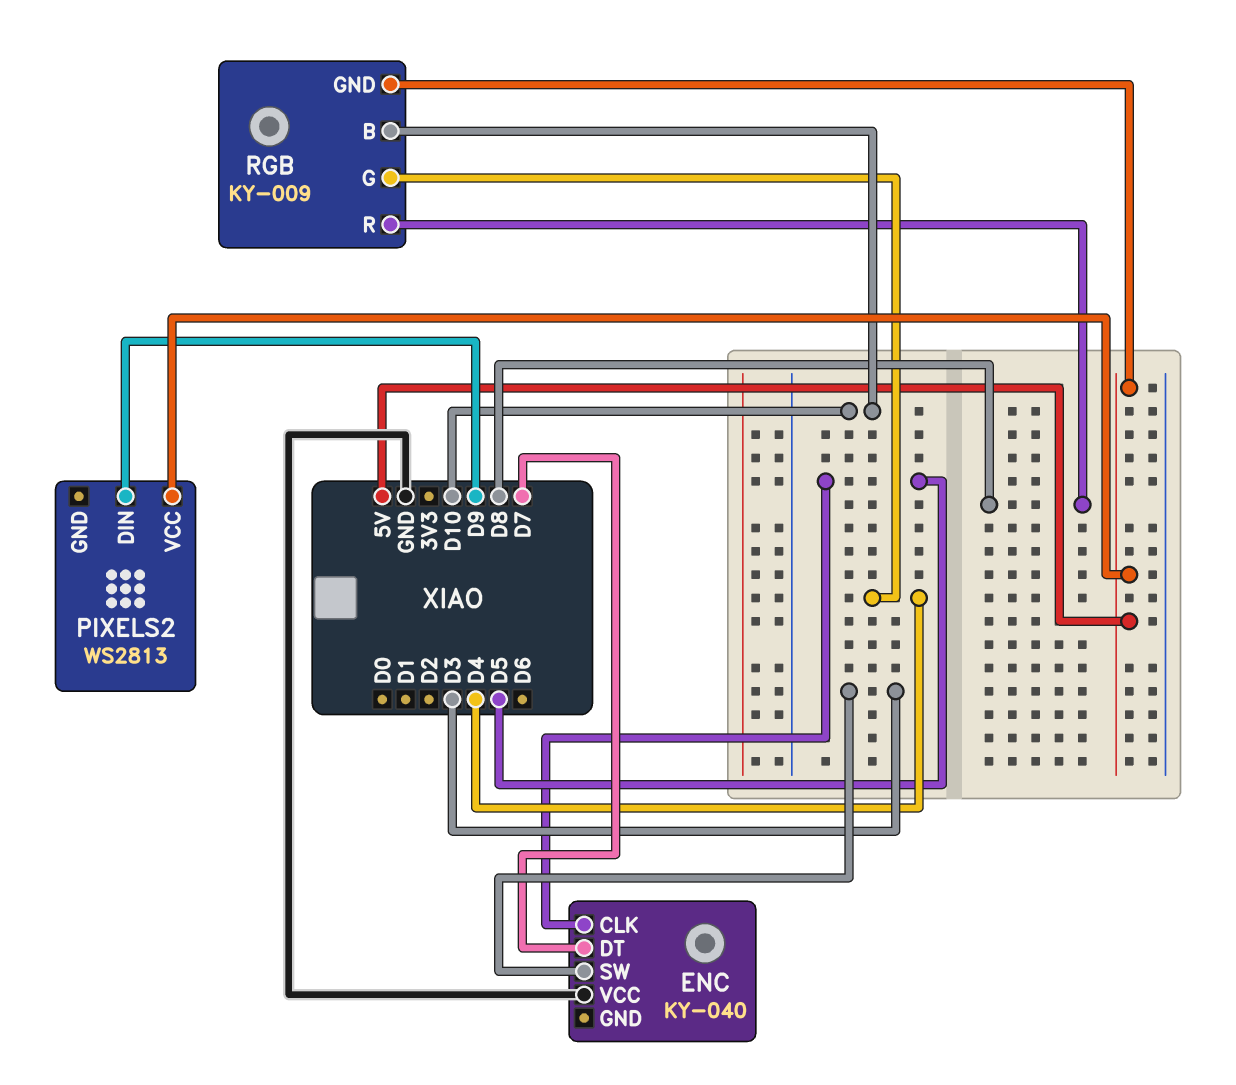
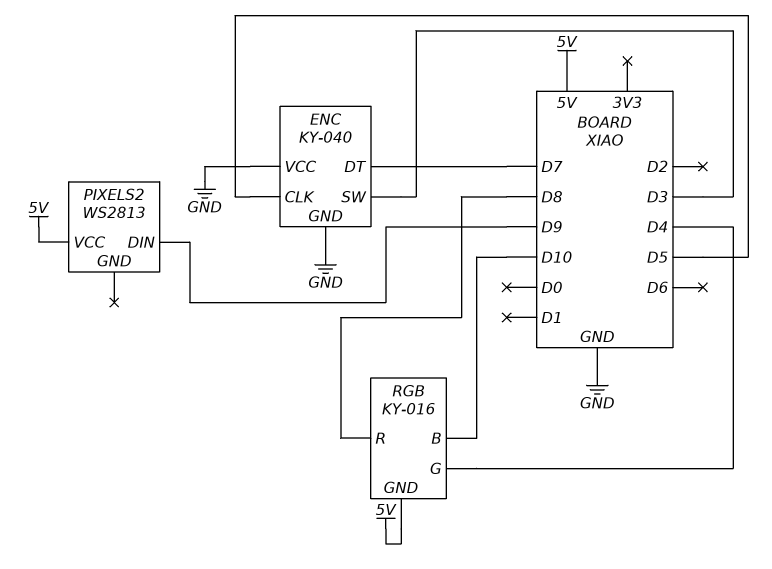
ENC pin GND: none -> GND
RGB: KY-009 -> KY-016

